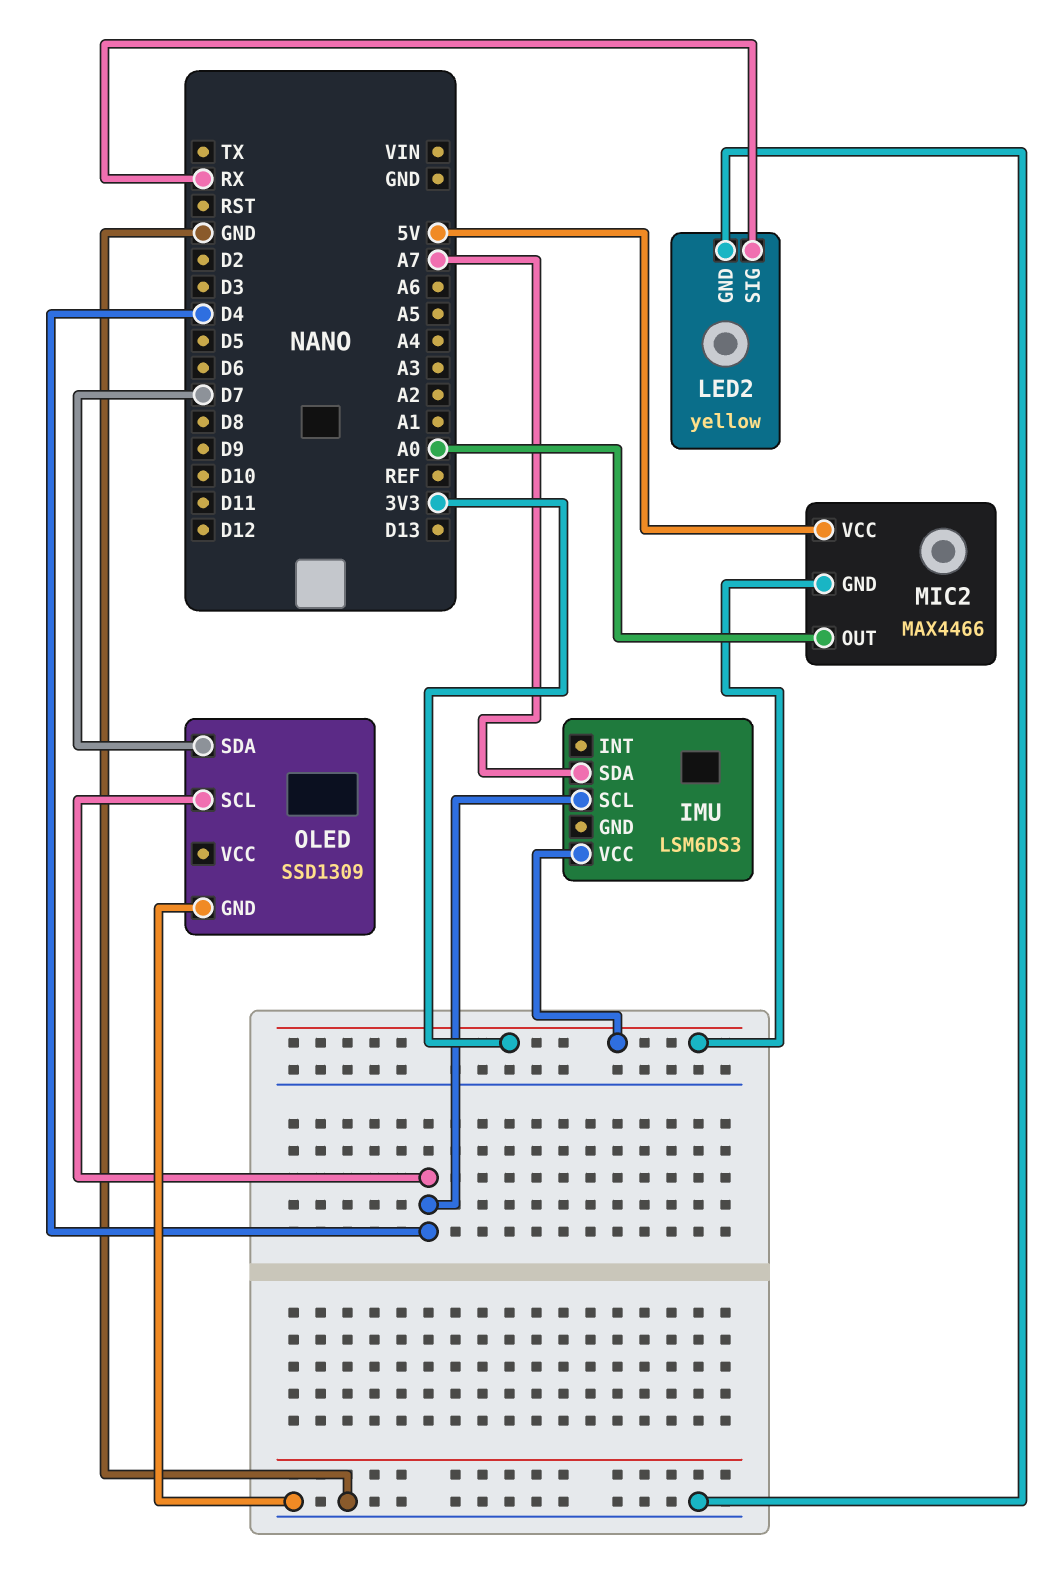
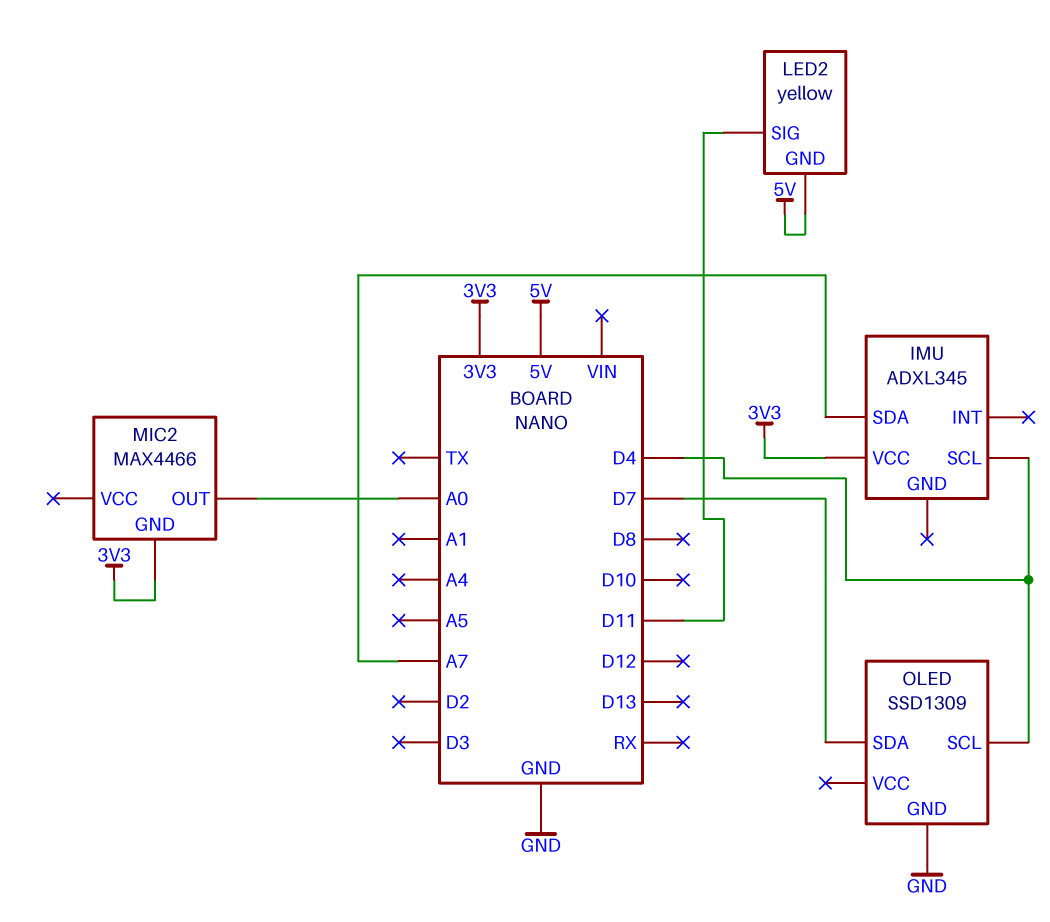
IMU: LSM6DS3 -> ADXL345
LED2 pin GND: GND -> 5V
LED2 pin SIG: RX -> D11
MIC2 pin VCC: 5V -> none

